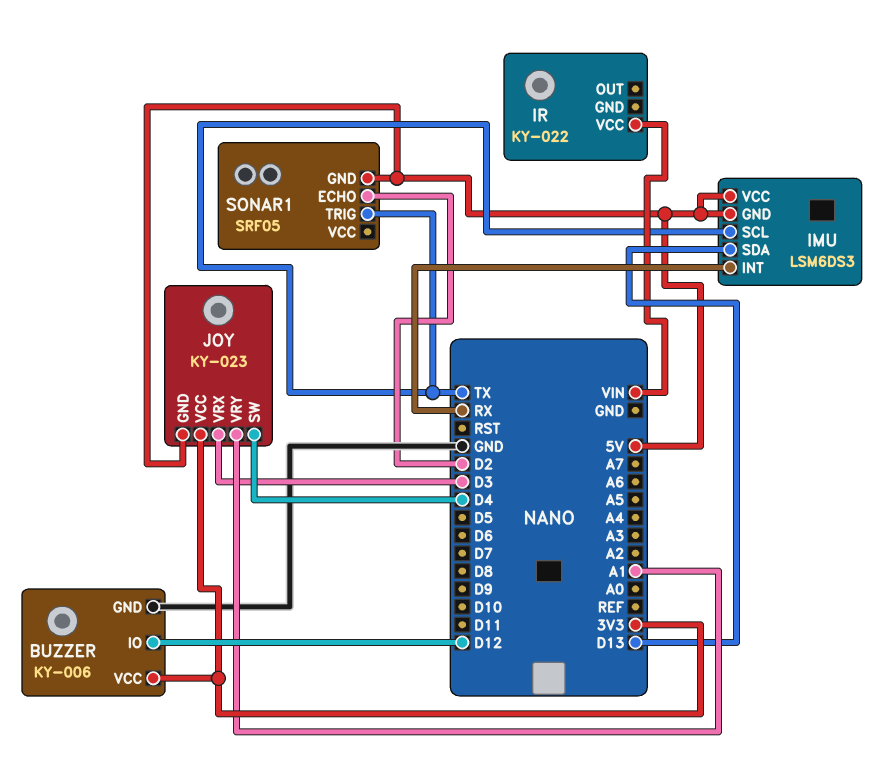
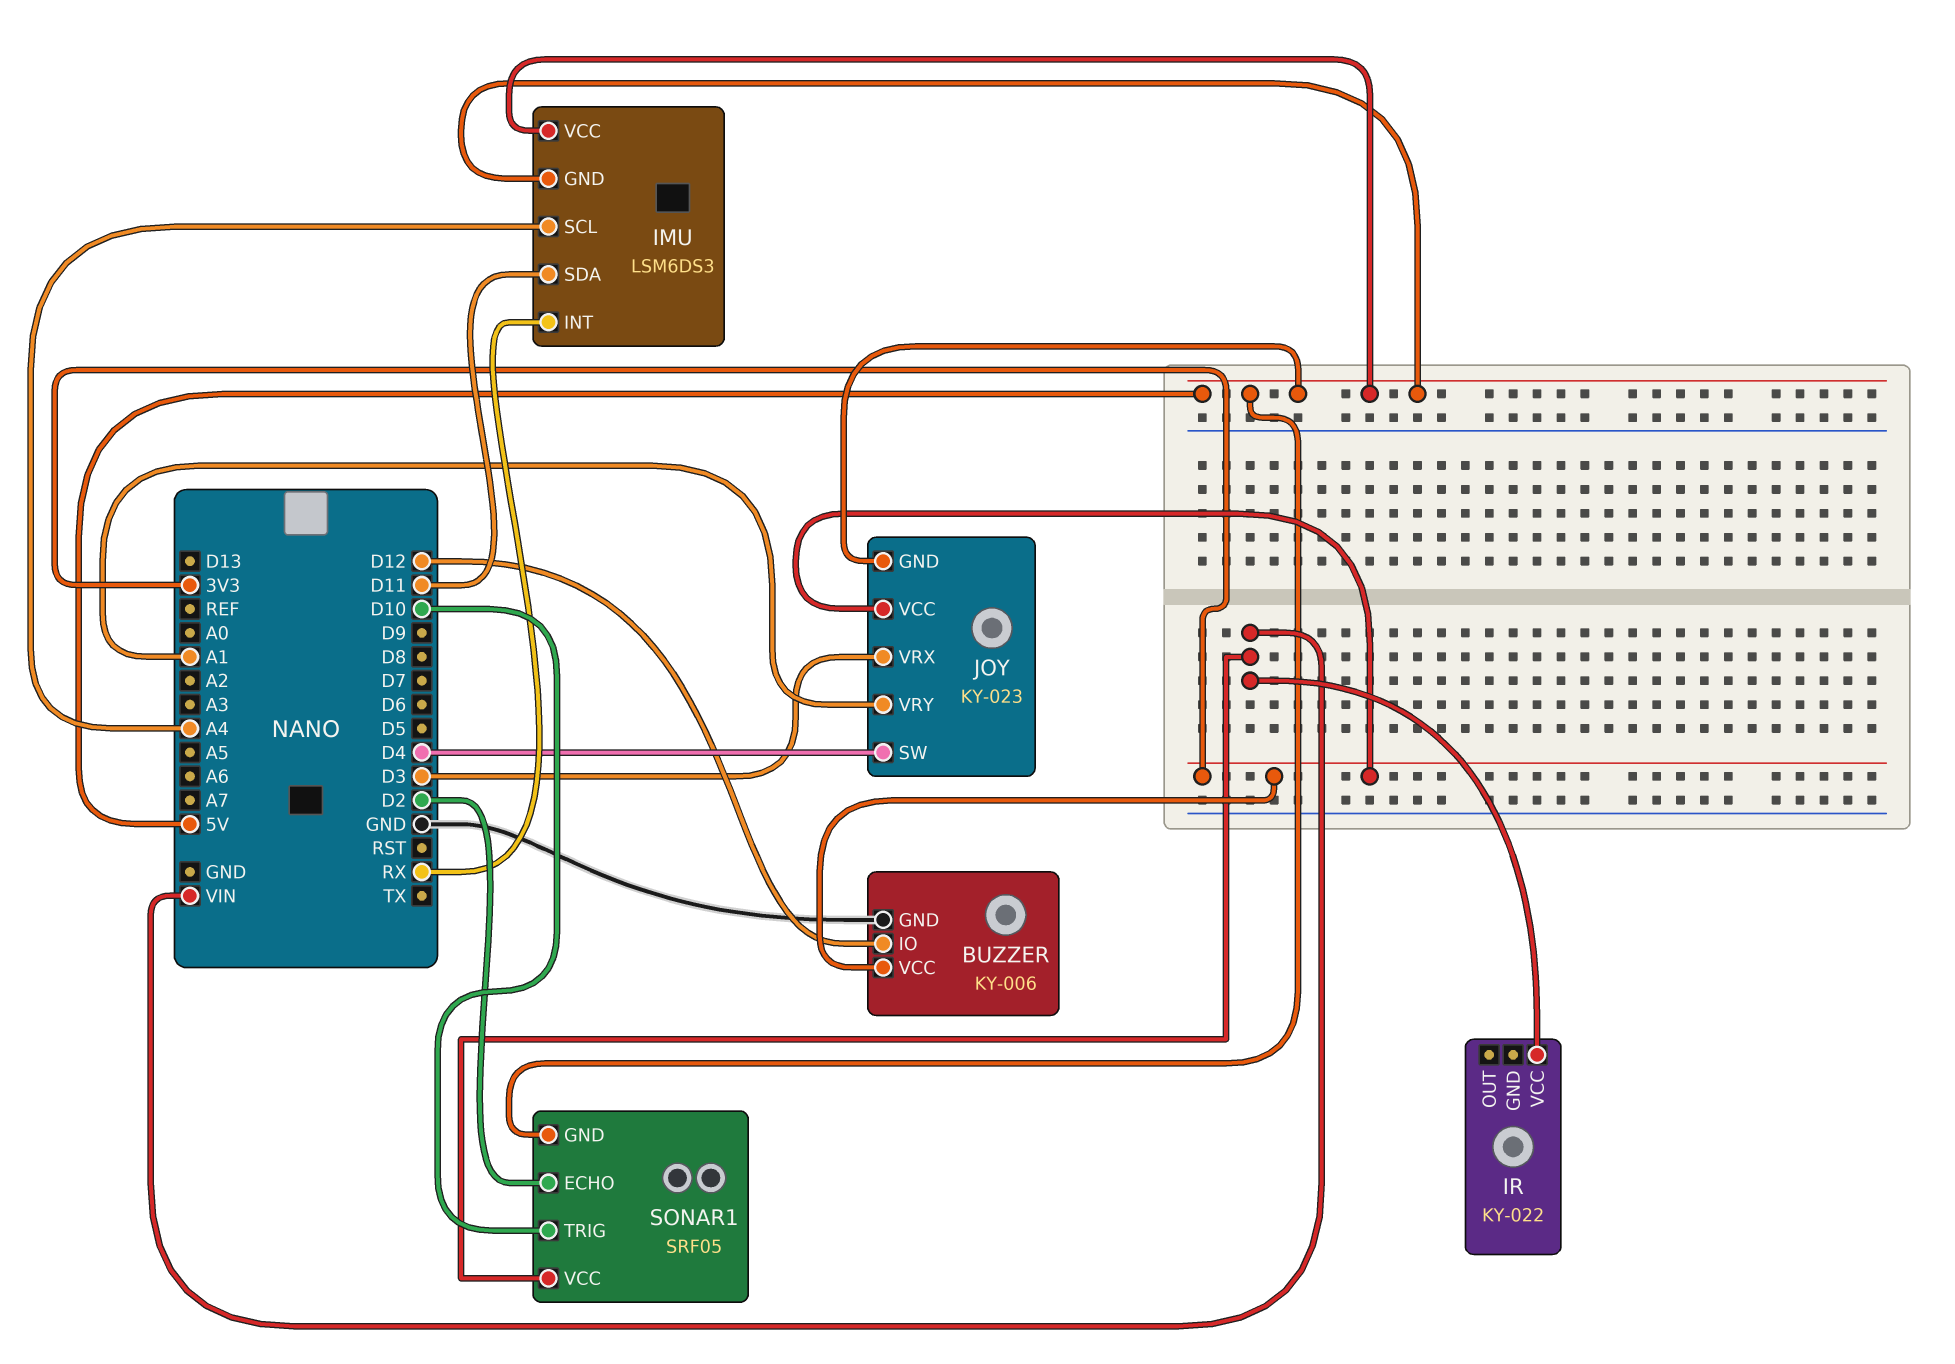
IMU pin SCL: TX -> A4
IMU pin SDA: D13 -> D11
SONAR1 pin TRIG: TX -> D10
SONAR1 pin VCC: none -> VIN

